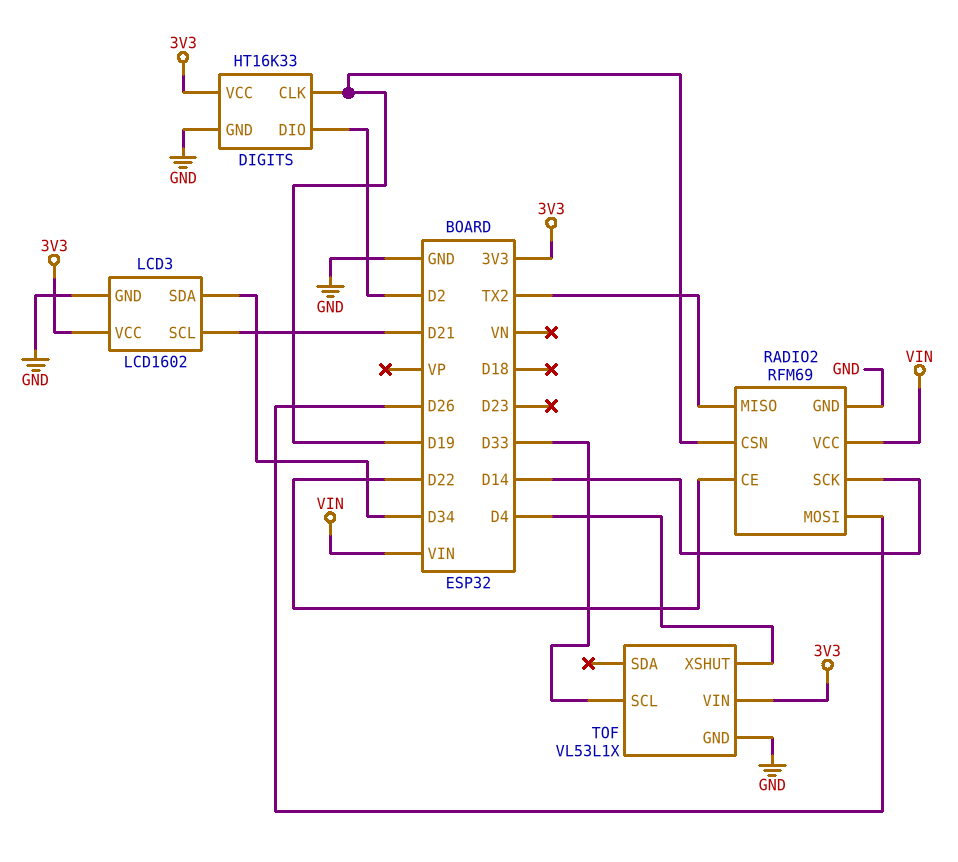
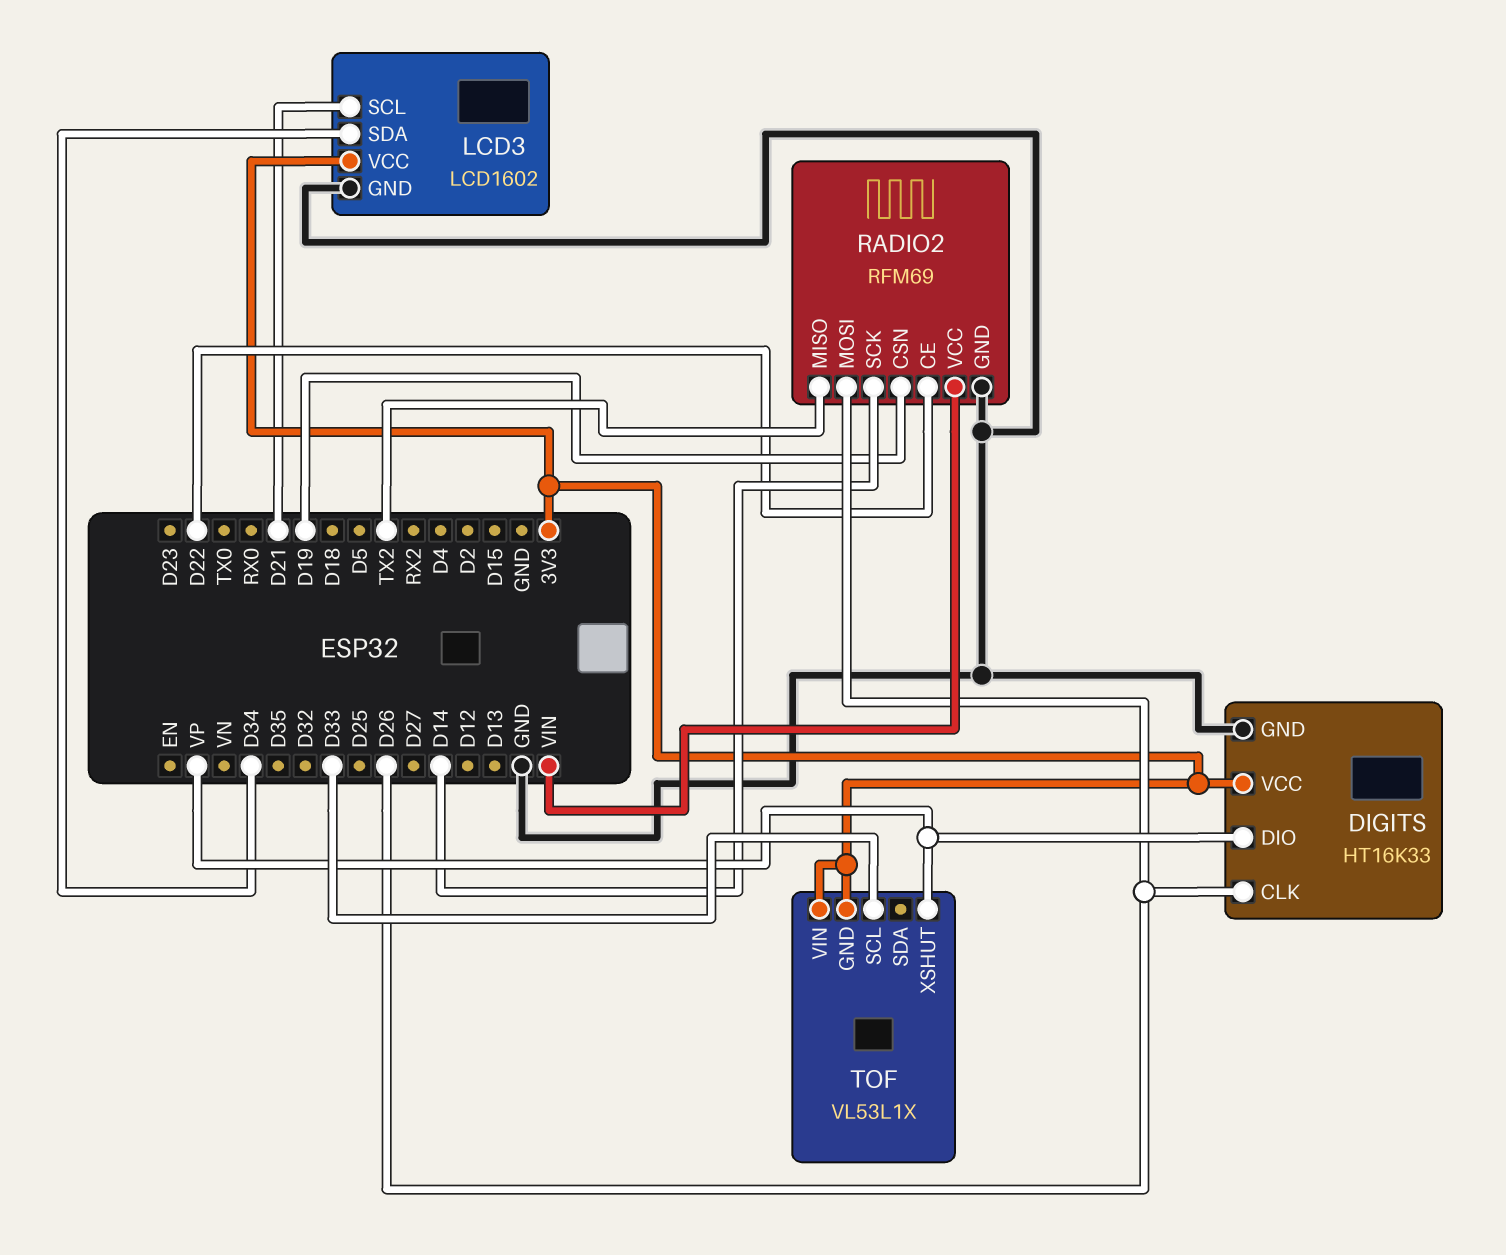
DIGITS pin CLK: D19 -> D26
DIGITS pin DIO: D2 -> VP
TOF pin GND: GND -> 3V3
TOF pin XSHUT: D4 -> VP

